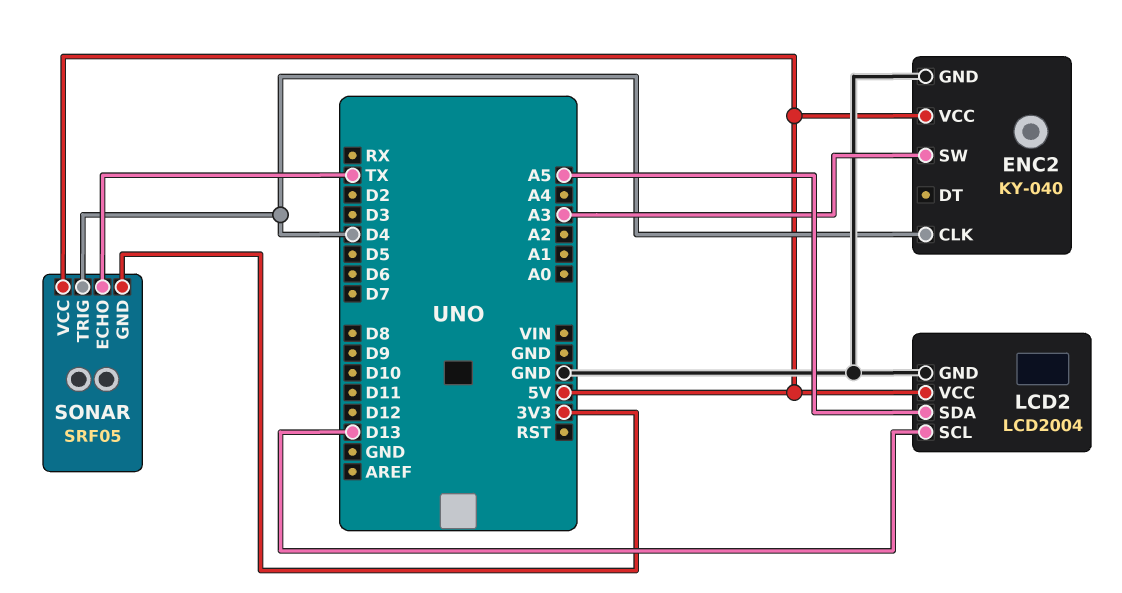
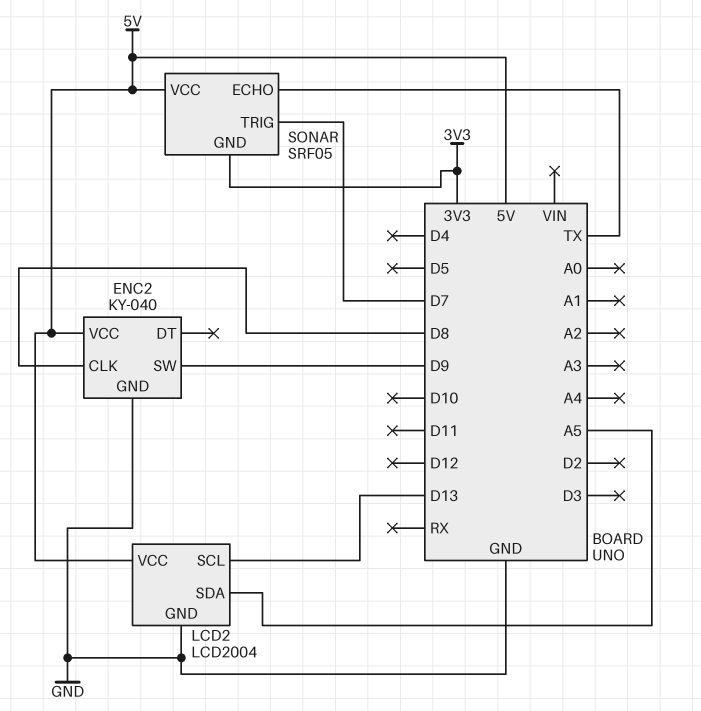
ENC2 pin CLK: D4 -> D8
ENC2 pin SW: A3 -> D9
SONAR pin TRIG: D4 -> D7

